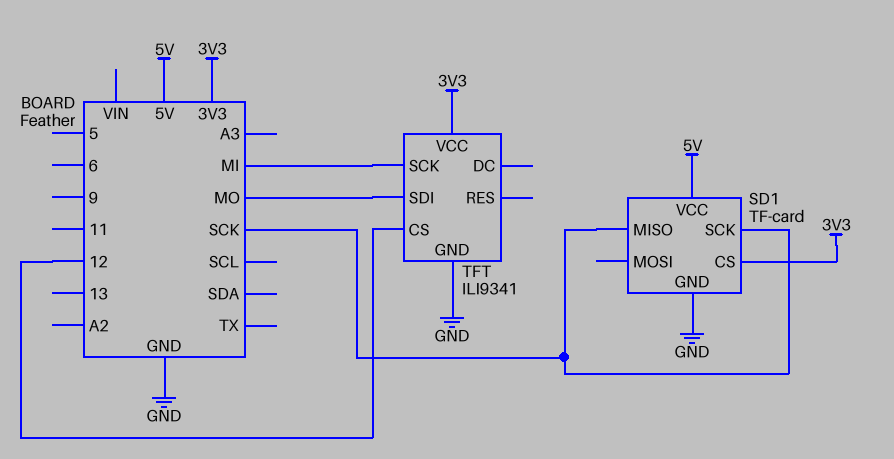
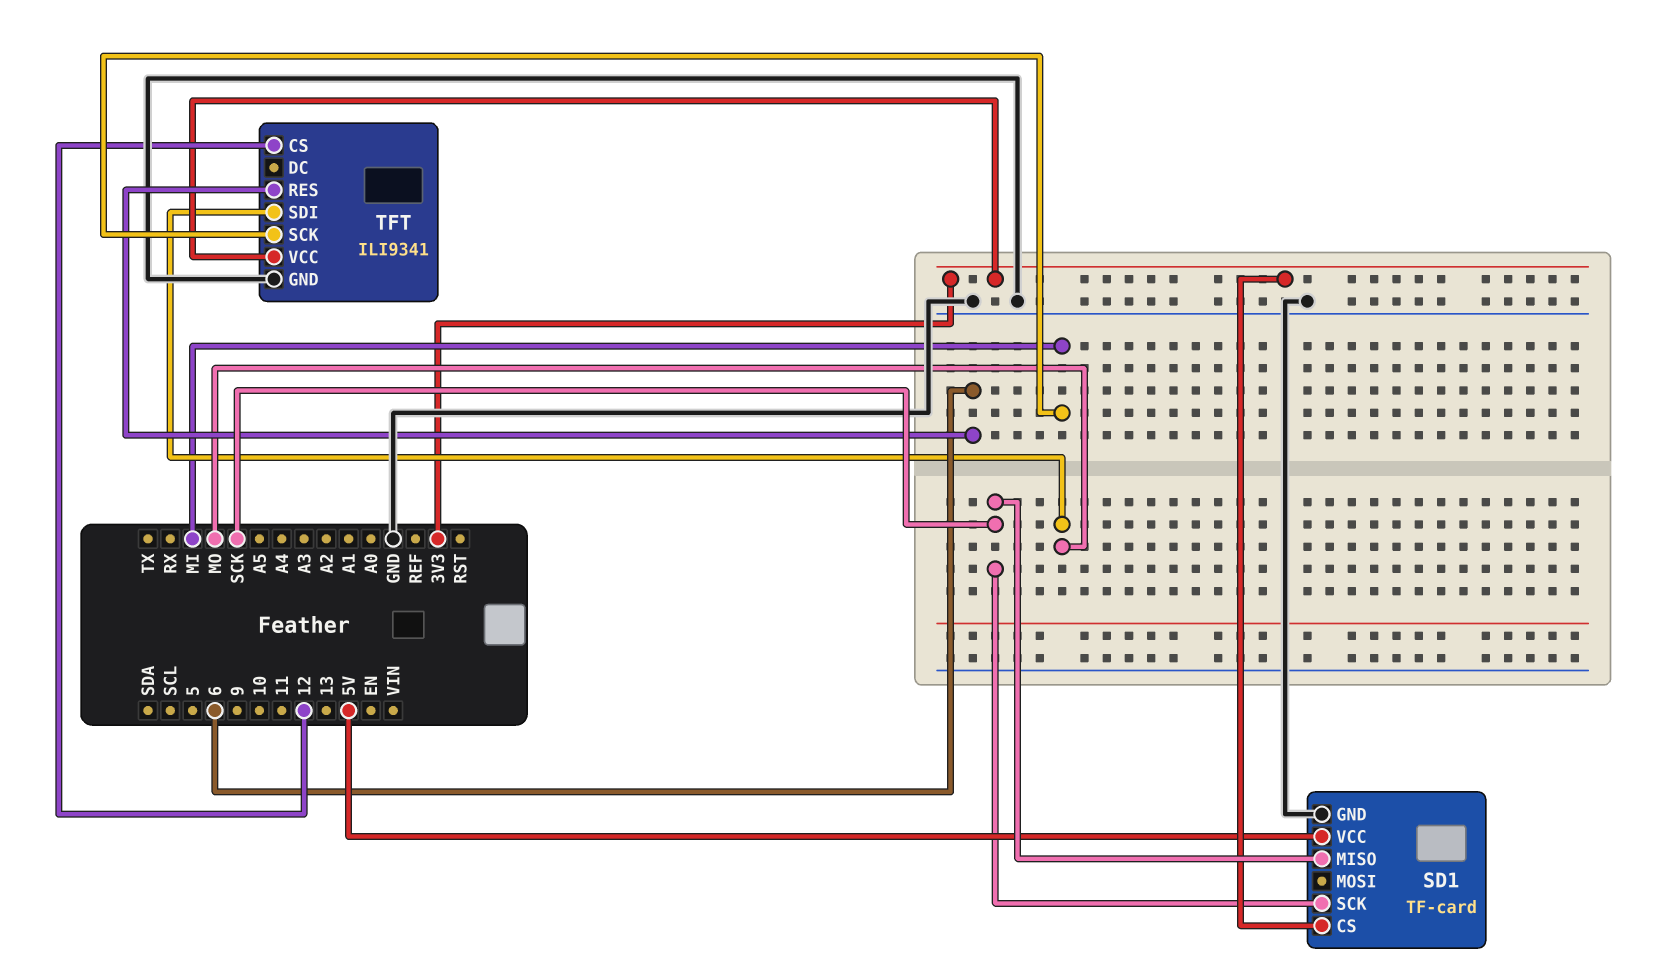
TFT pin RES: none -> 6

